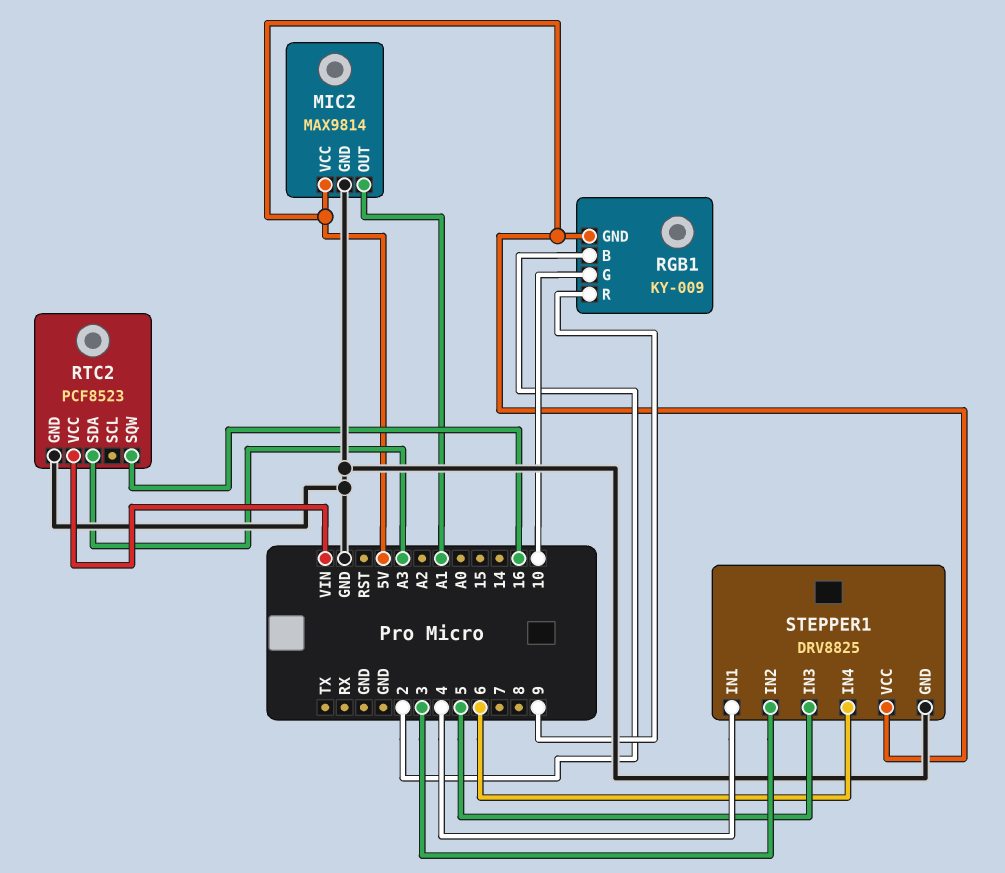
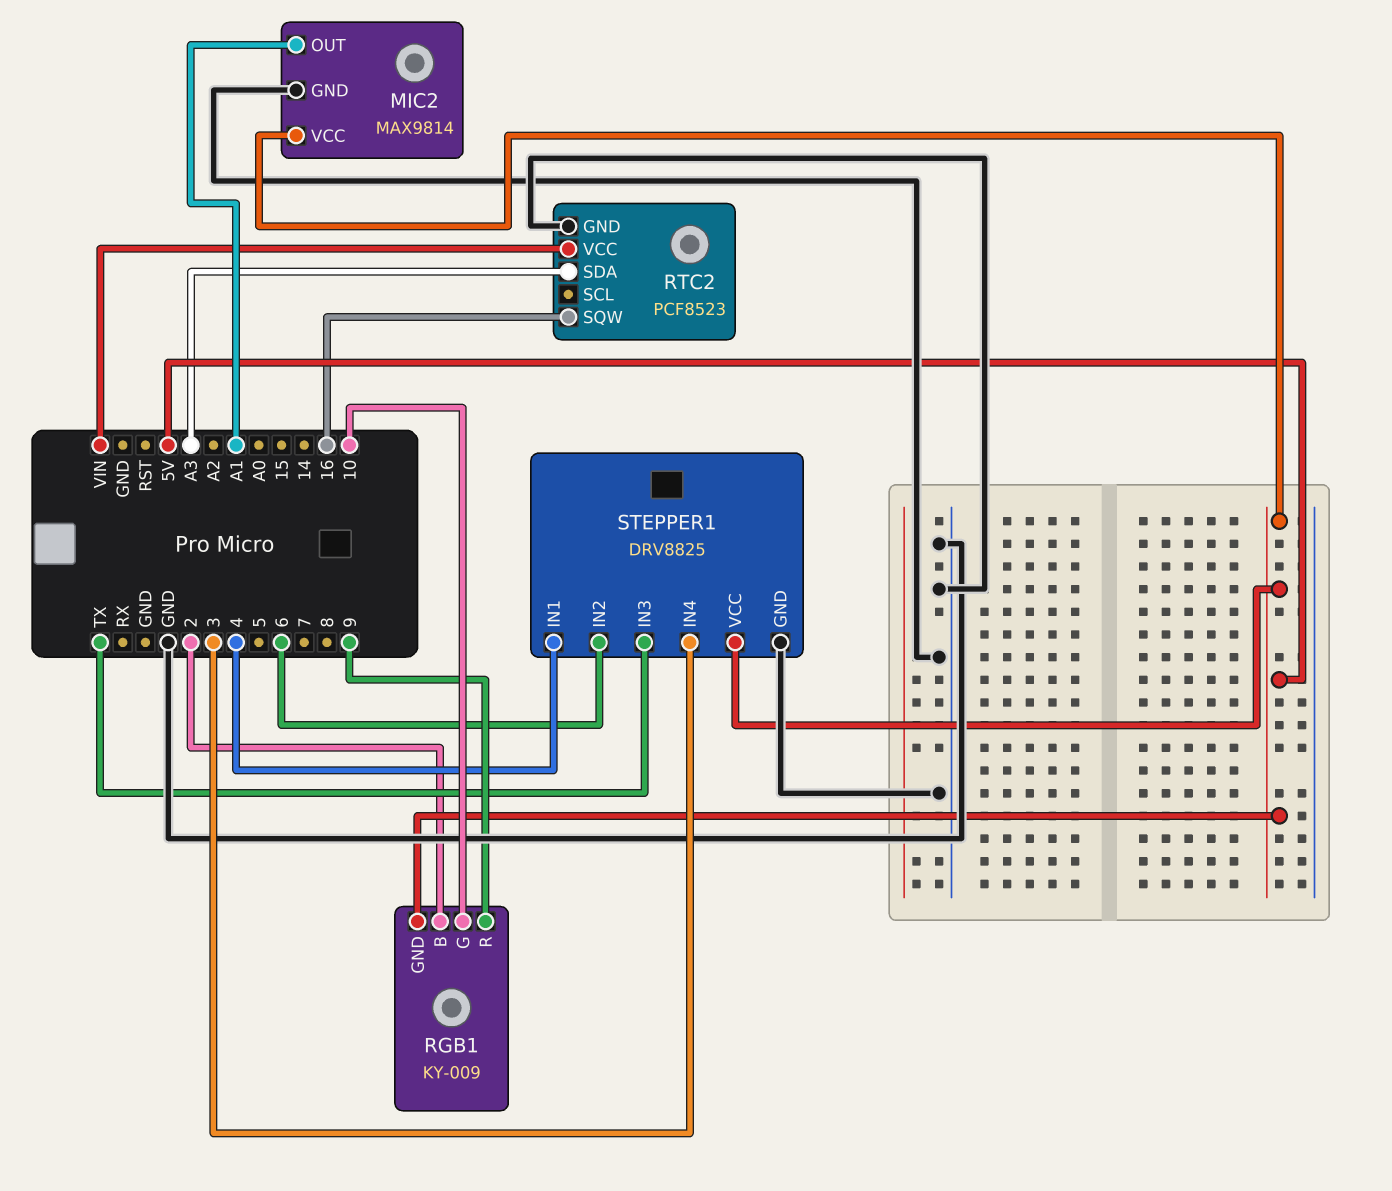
STEPPER1 pin IN2: 3 -> 6
STEPPER1 pin IN3: 5 -> TX
STEPPER1 pin IN4: 6 -> 3

